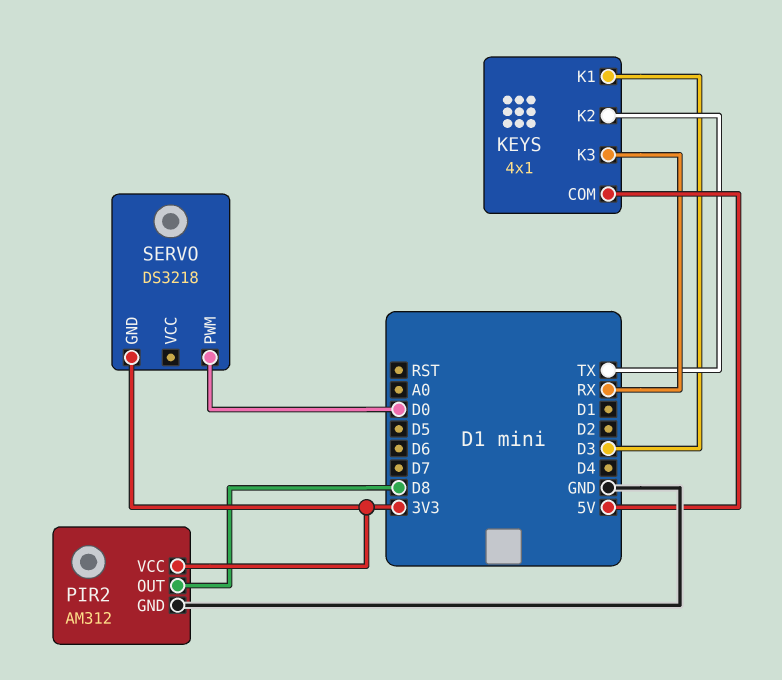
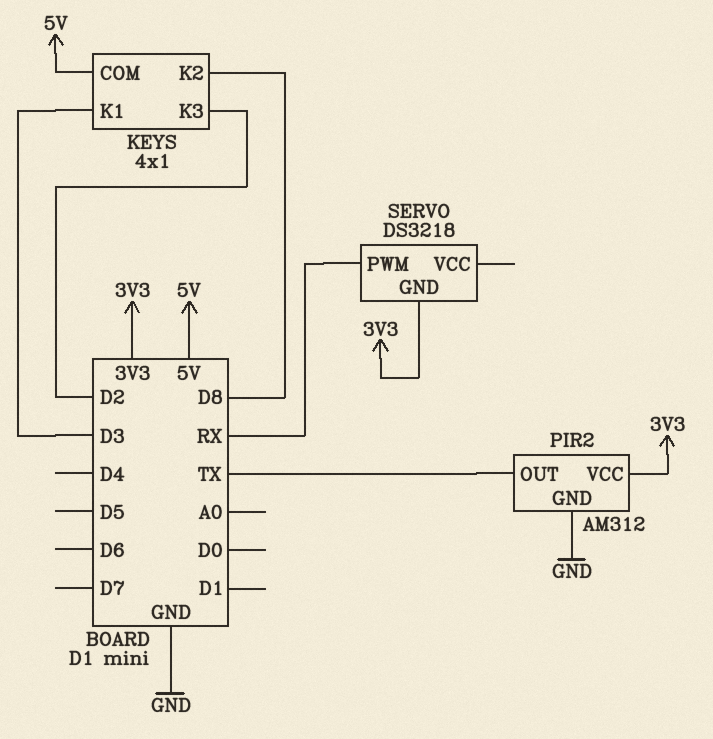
KEYS pin K2: TX -> D8
KEYS pin K3: RX -> D2
PIR2 pin OUT: D8 -> TX
SERVO pin PWM: D0 -> RX

